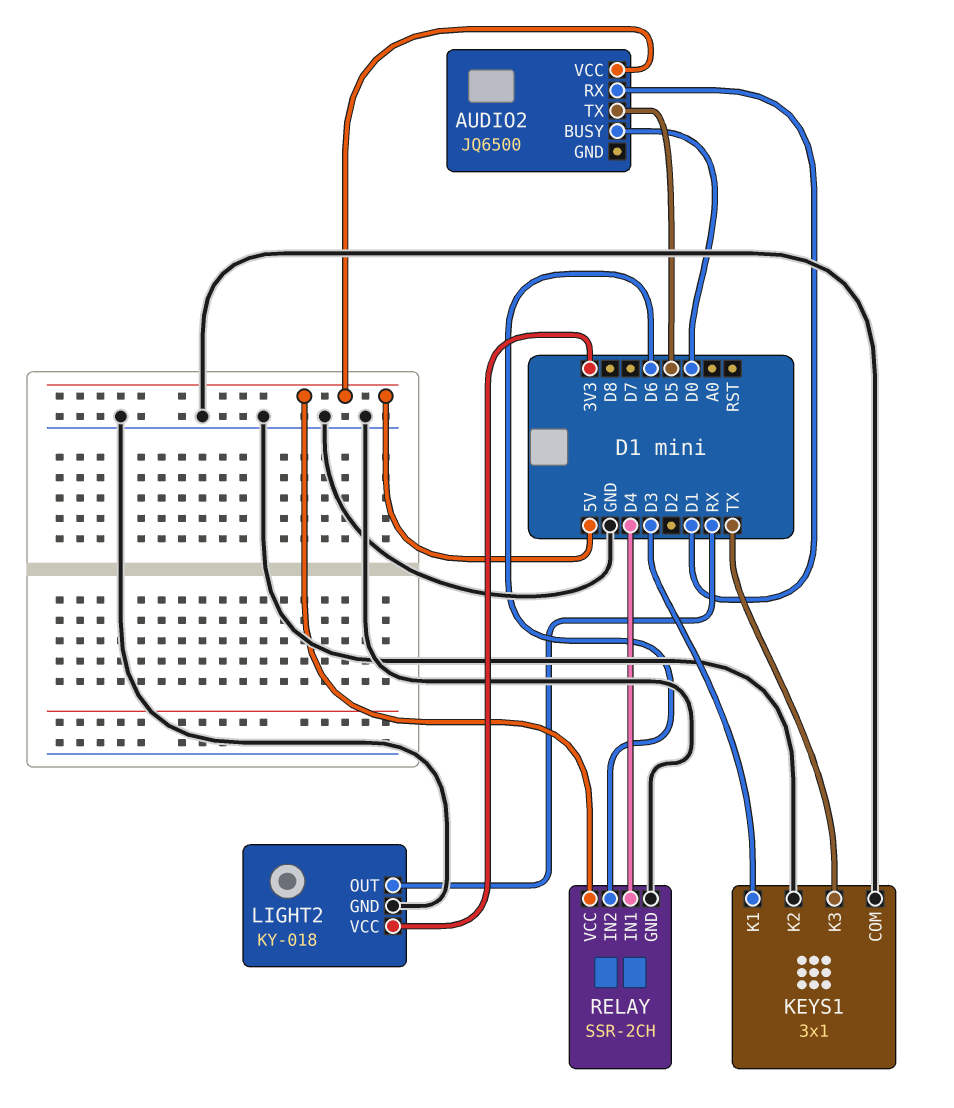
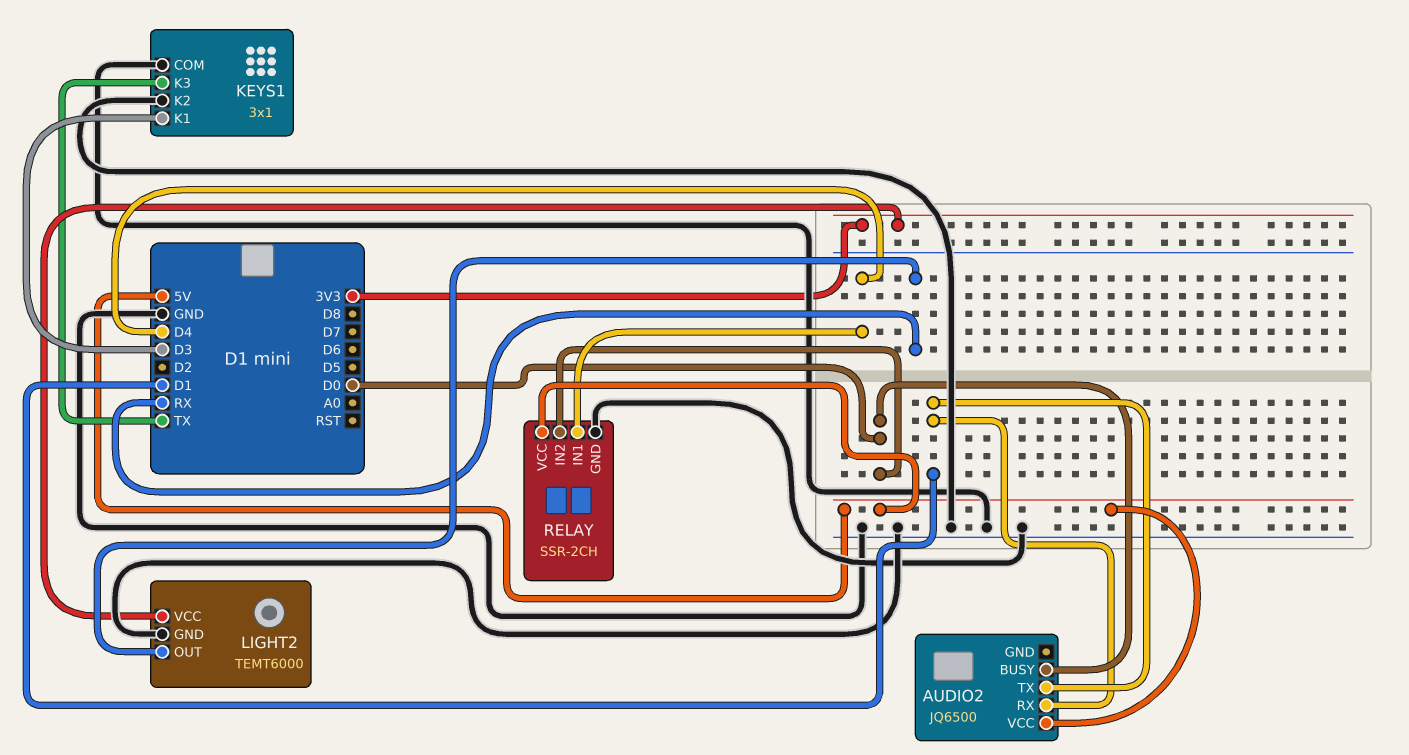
AUDIO2 pin TX: D5 -> D1
LIGHT2: KY-018 -> TEMT6000
RELAY pin IN2: D6 -> D0

